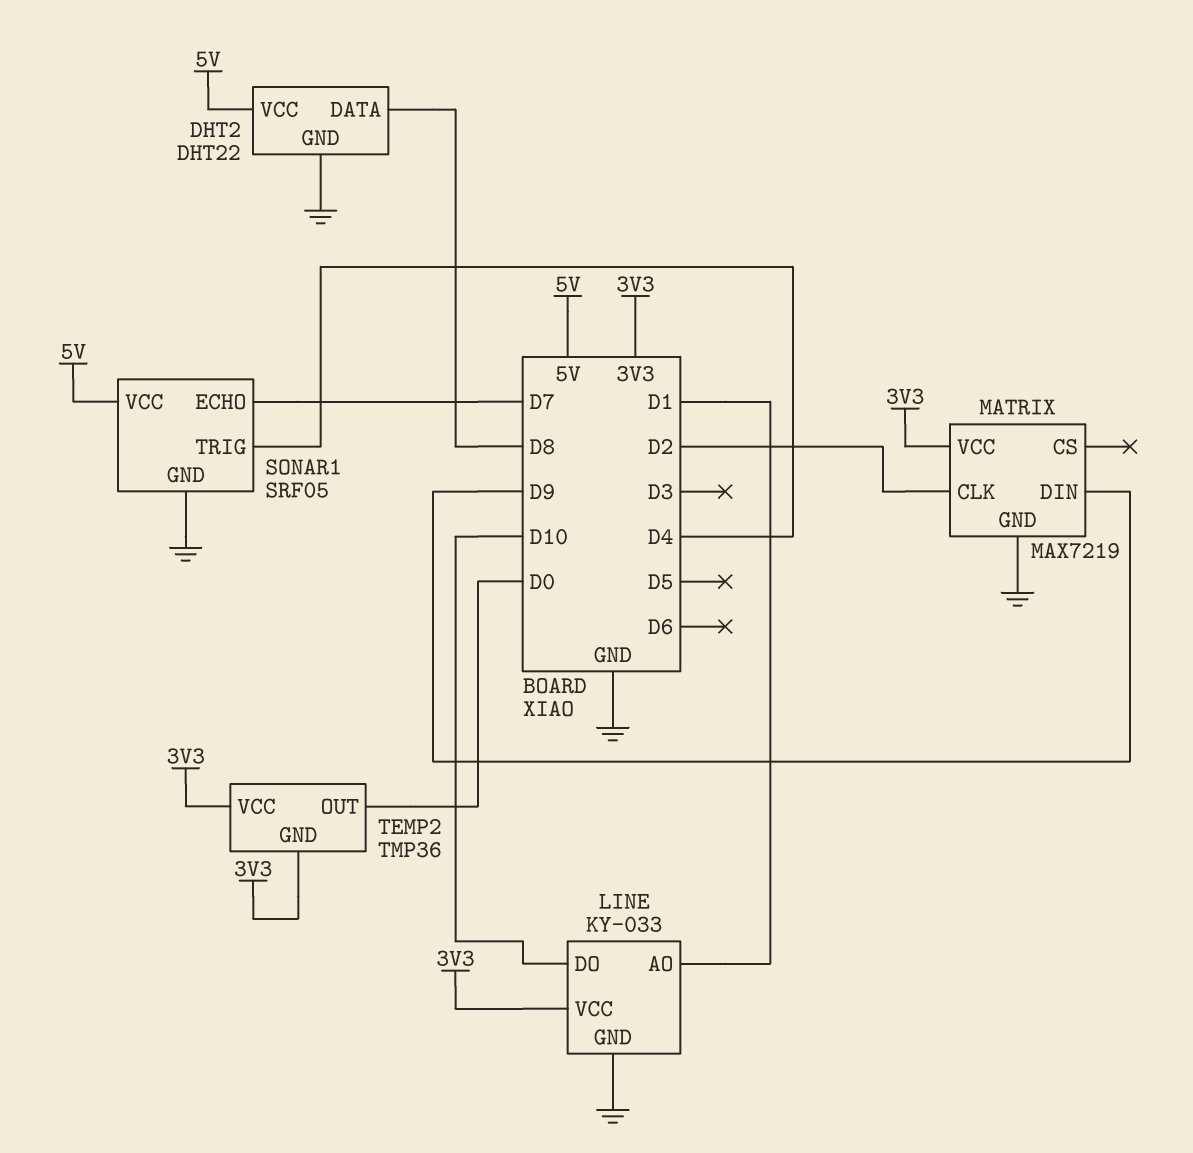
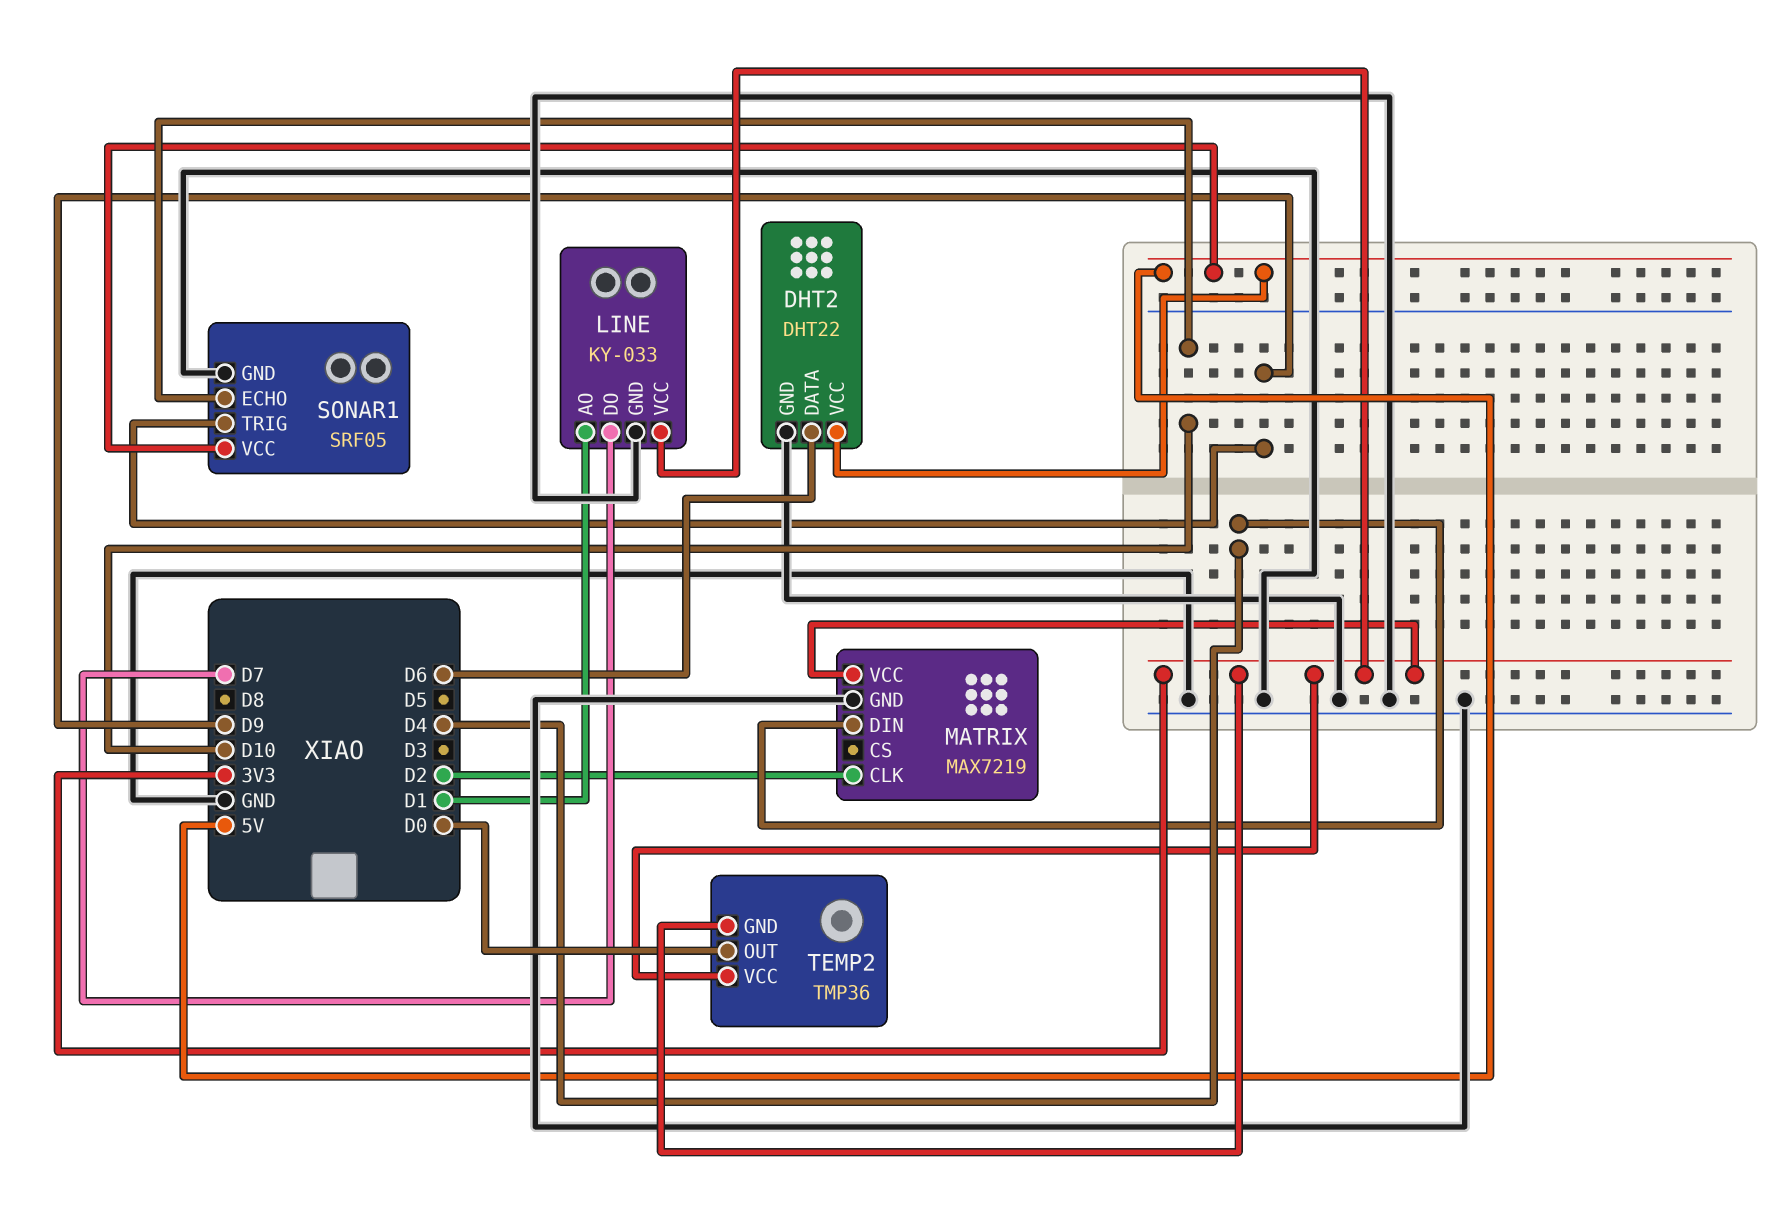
DHT2 pin DATA: D8 -> D6
LINE pin DO: D10 -> D7
MATRIX pin DIN: D9 -> D4
SONAR1 pin ECHO: D7 -> D10
SONAR1 pin TRIG: D4 -> D9

